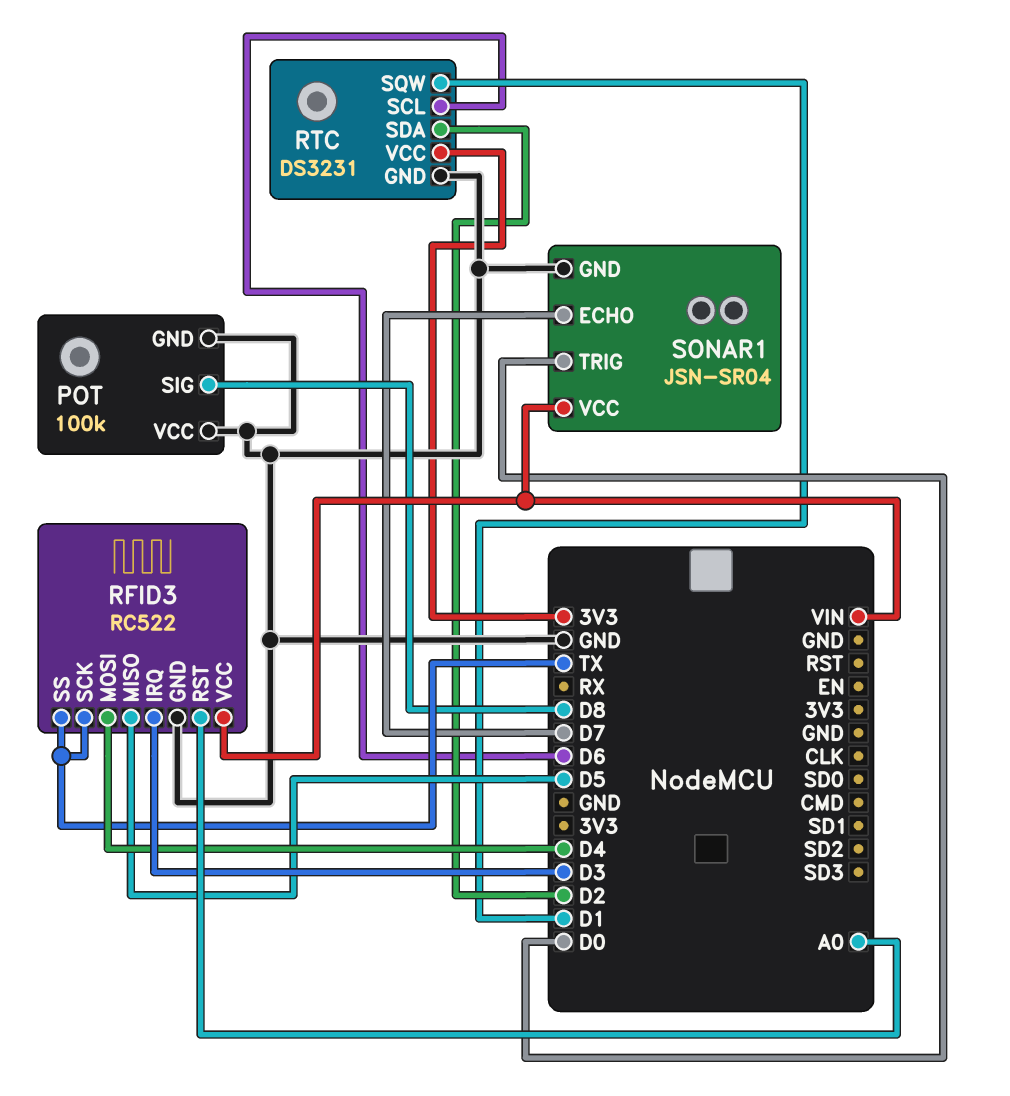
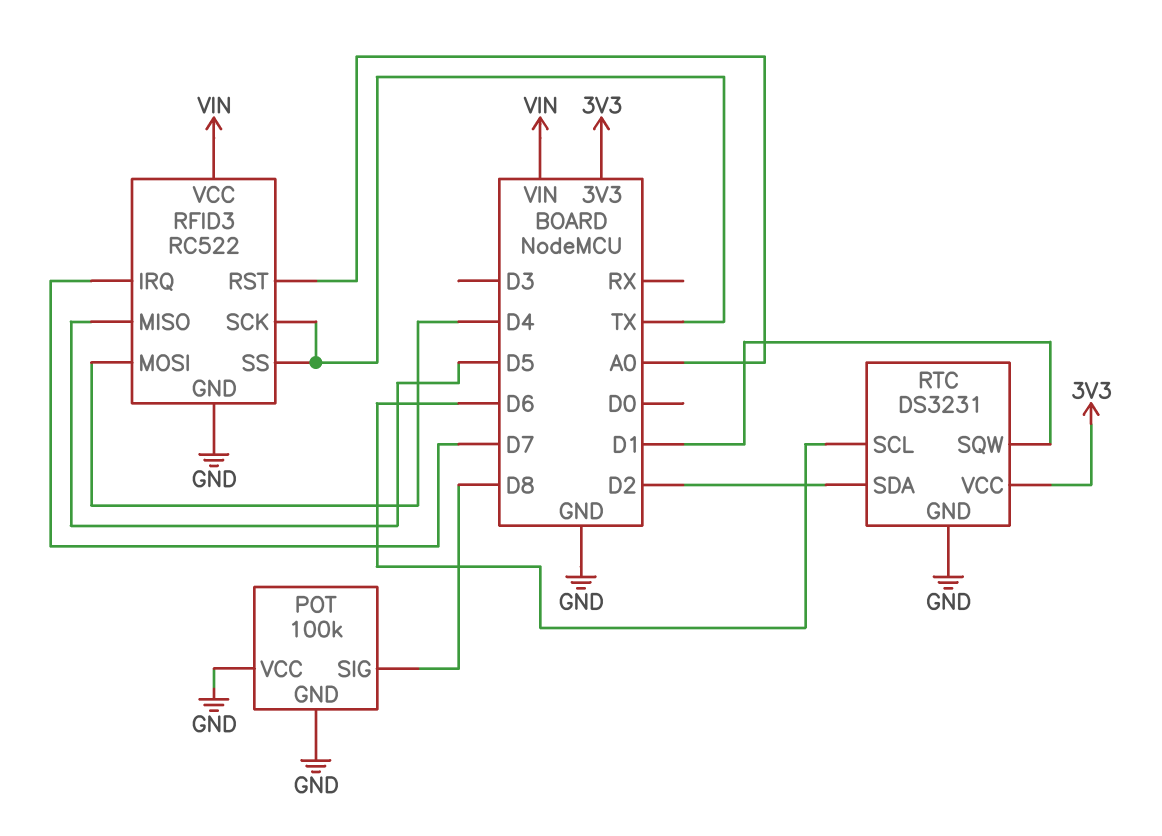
RFID3 pin IRQ: D3 -> D7
SONAR1: JSN-SR04 -> none
SONAR1 pin ECHO: D7 -> none
SONAR1 pin GND: GND -> none
SONAR1 pin TRIG: D0 -> none
SONAR1 pin VCC: VIN -> none

